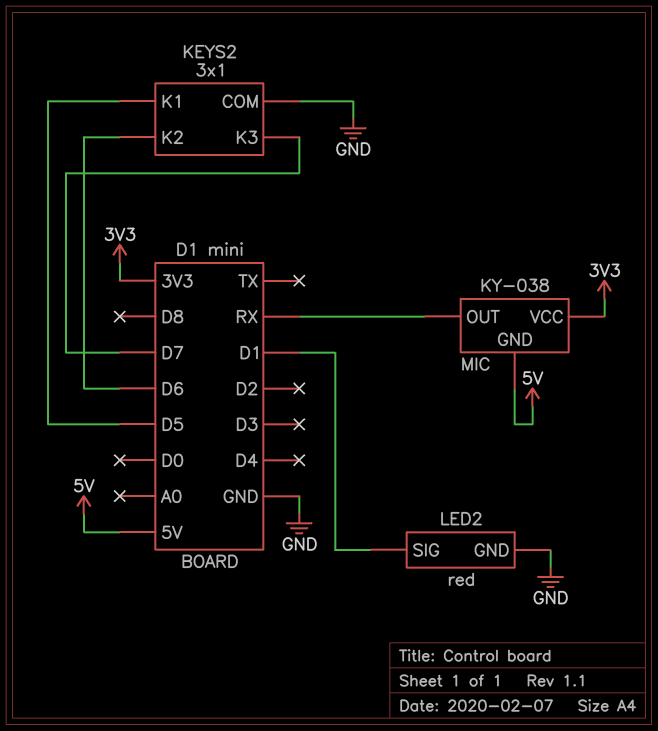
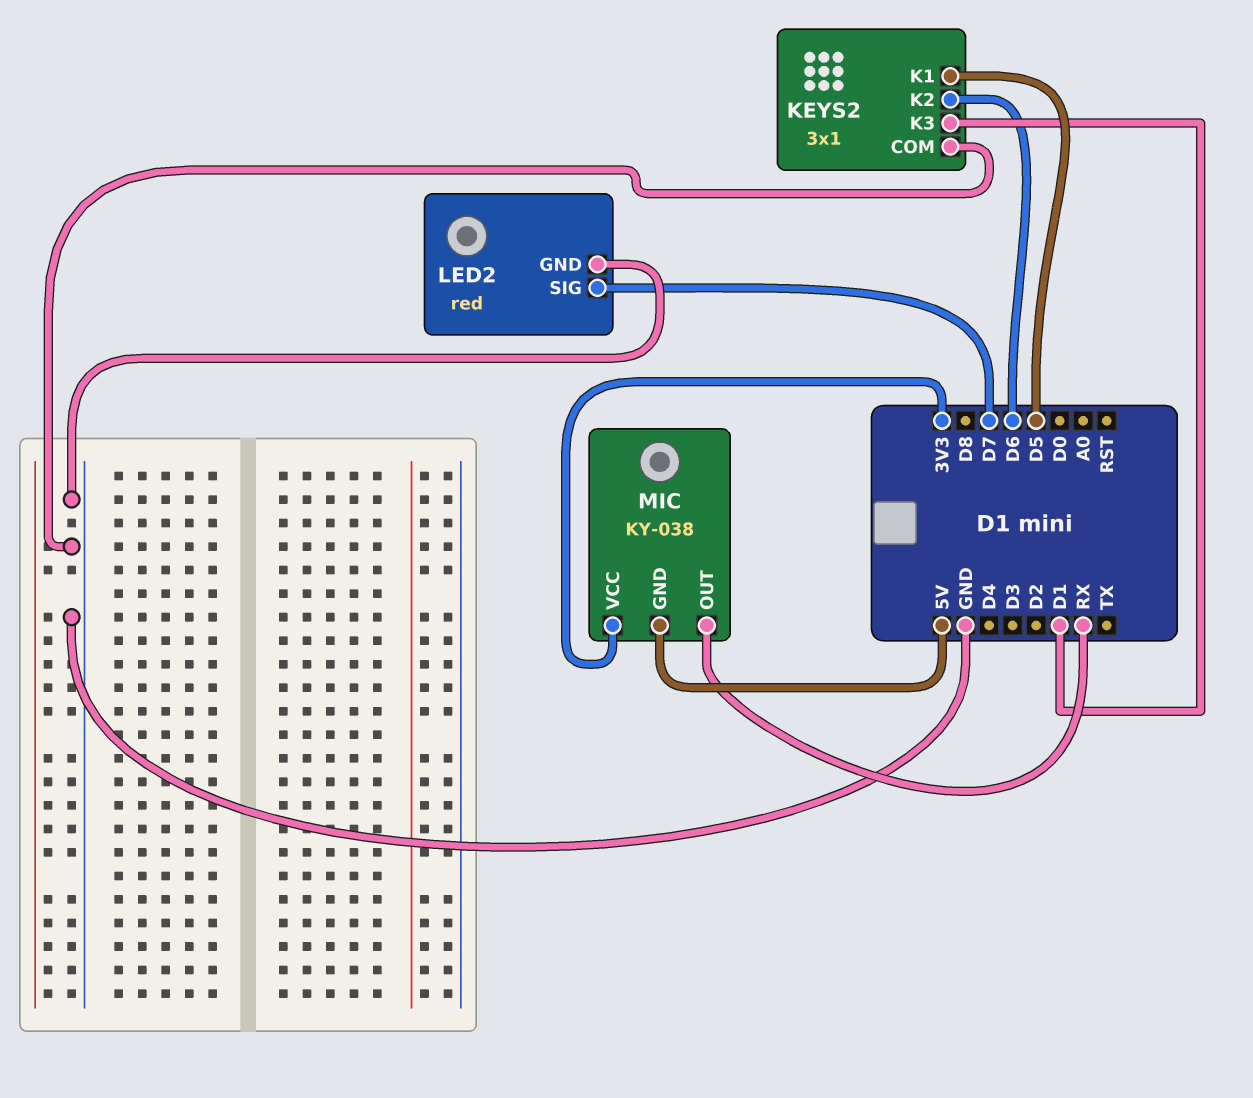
KEYS2 pin K3: D7 -> D1
LED2 pin SIG: D1 -> D7

